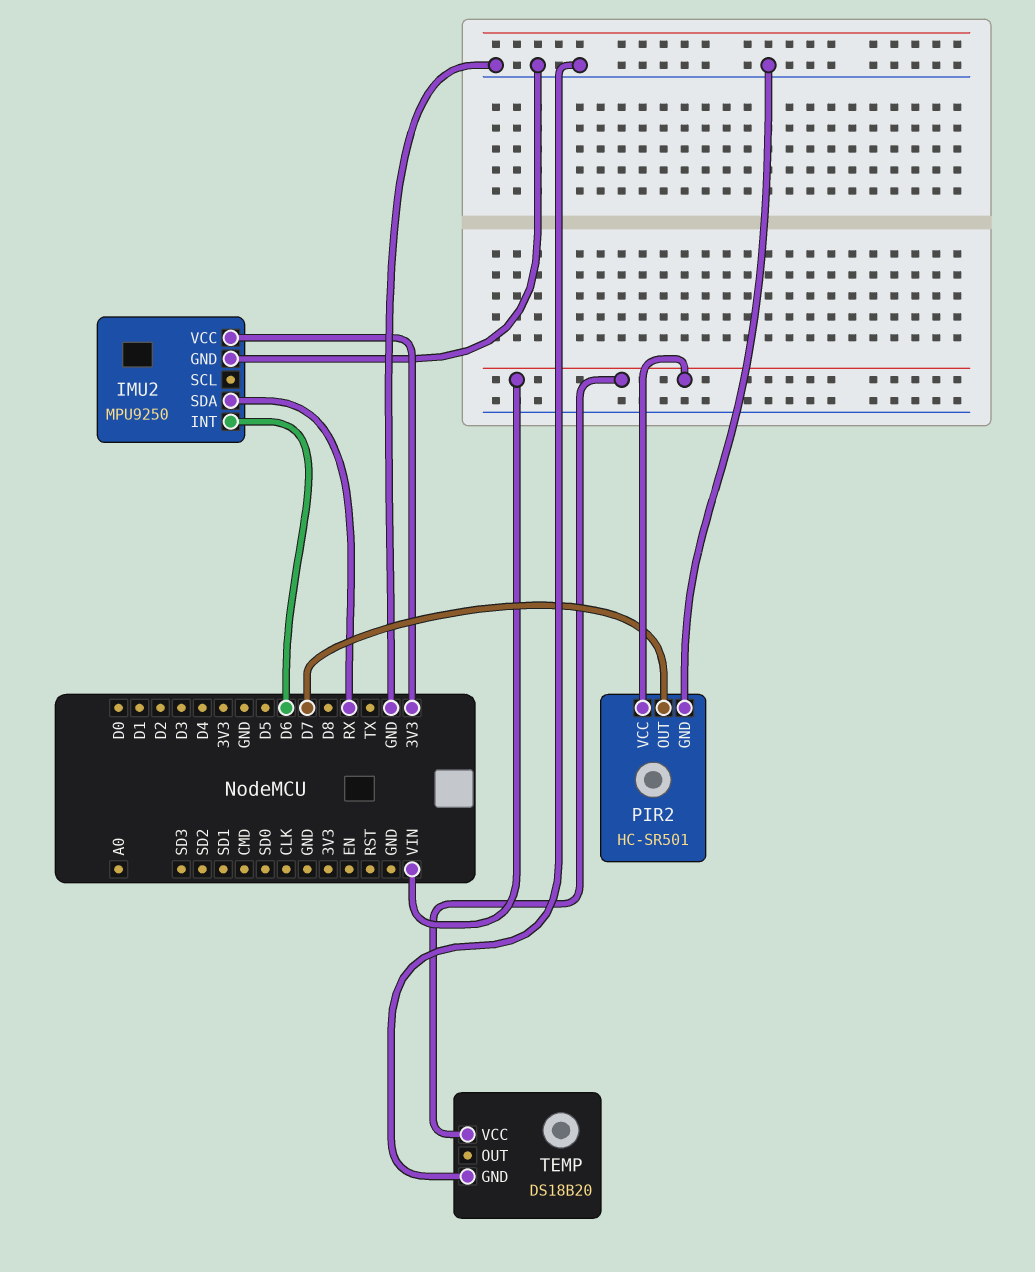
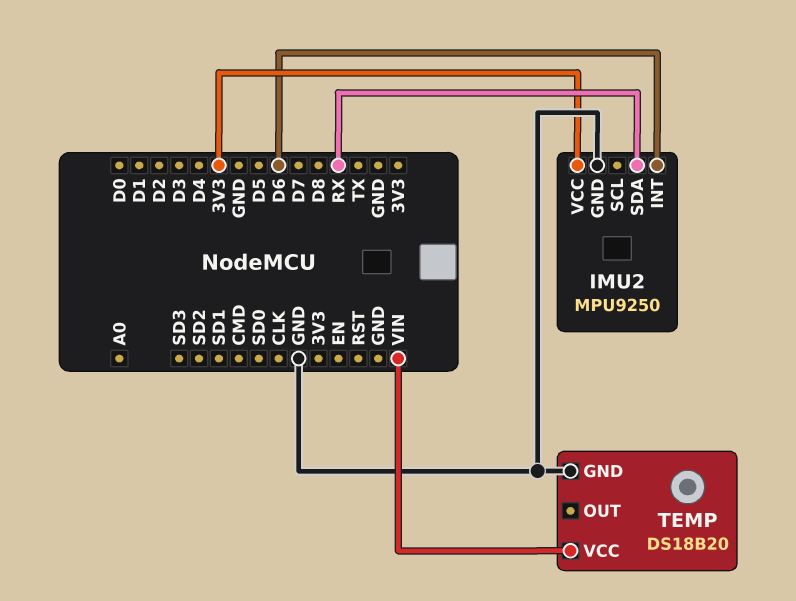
PIR2: HC-SR501 -> none
PIR2 pin GND: GND -> none
PIR2 pin OUT: D7 -> none
PIR2 pin VCC: VIN -> none

